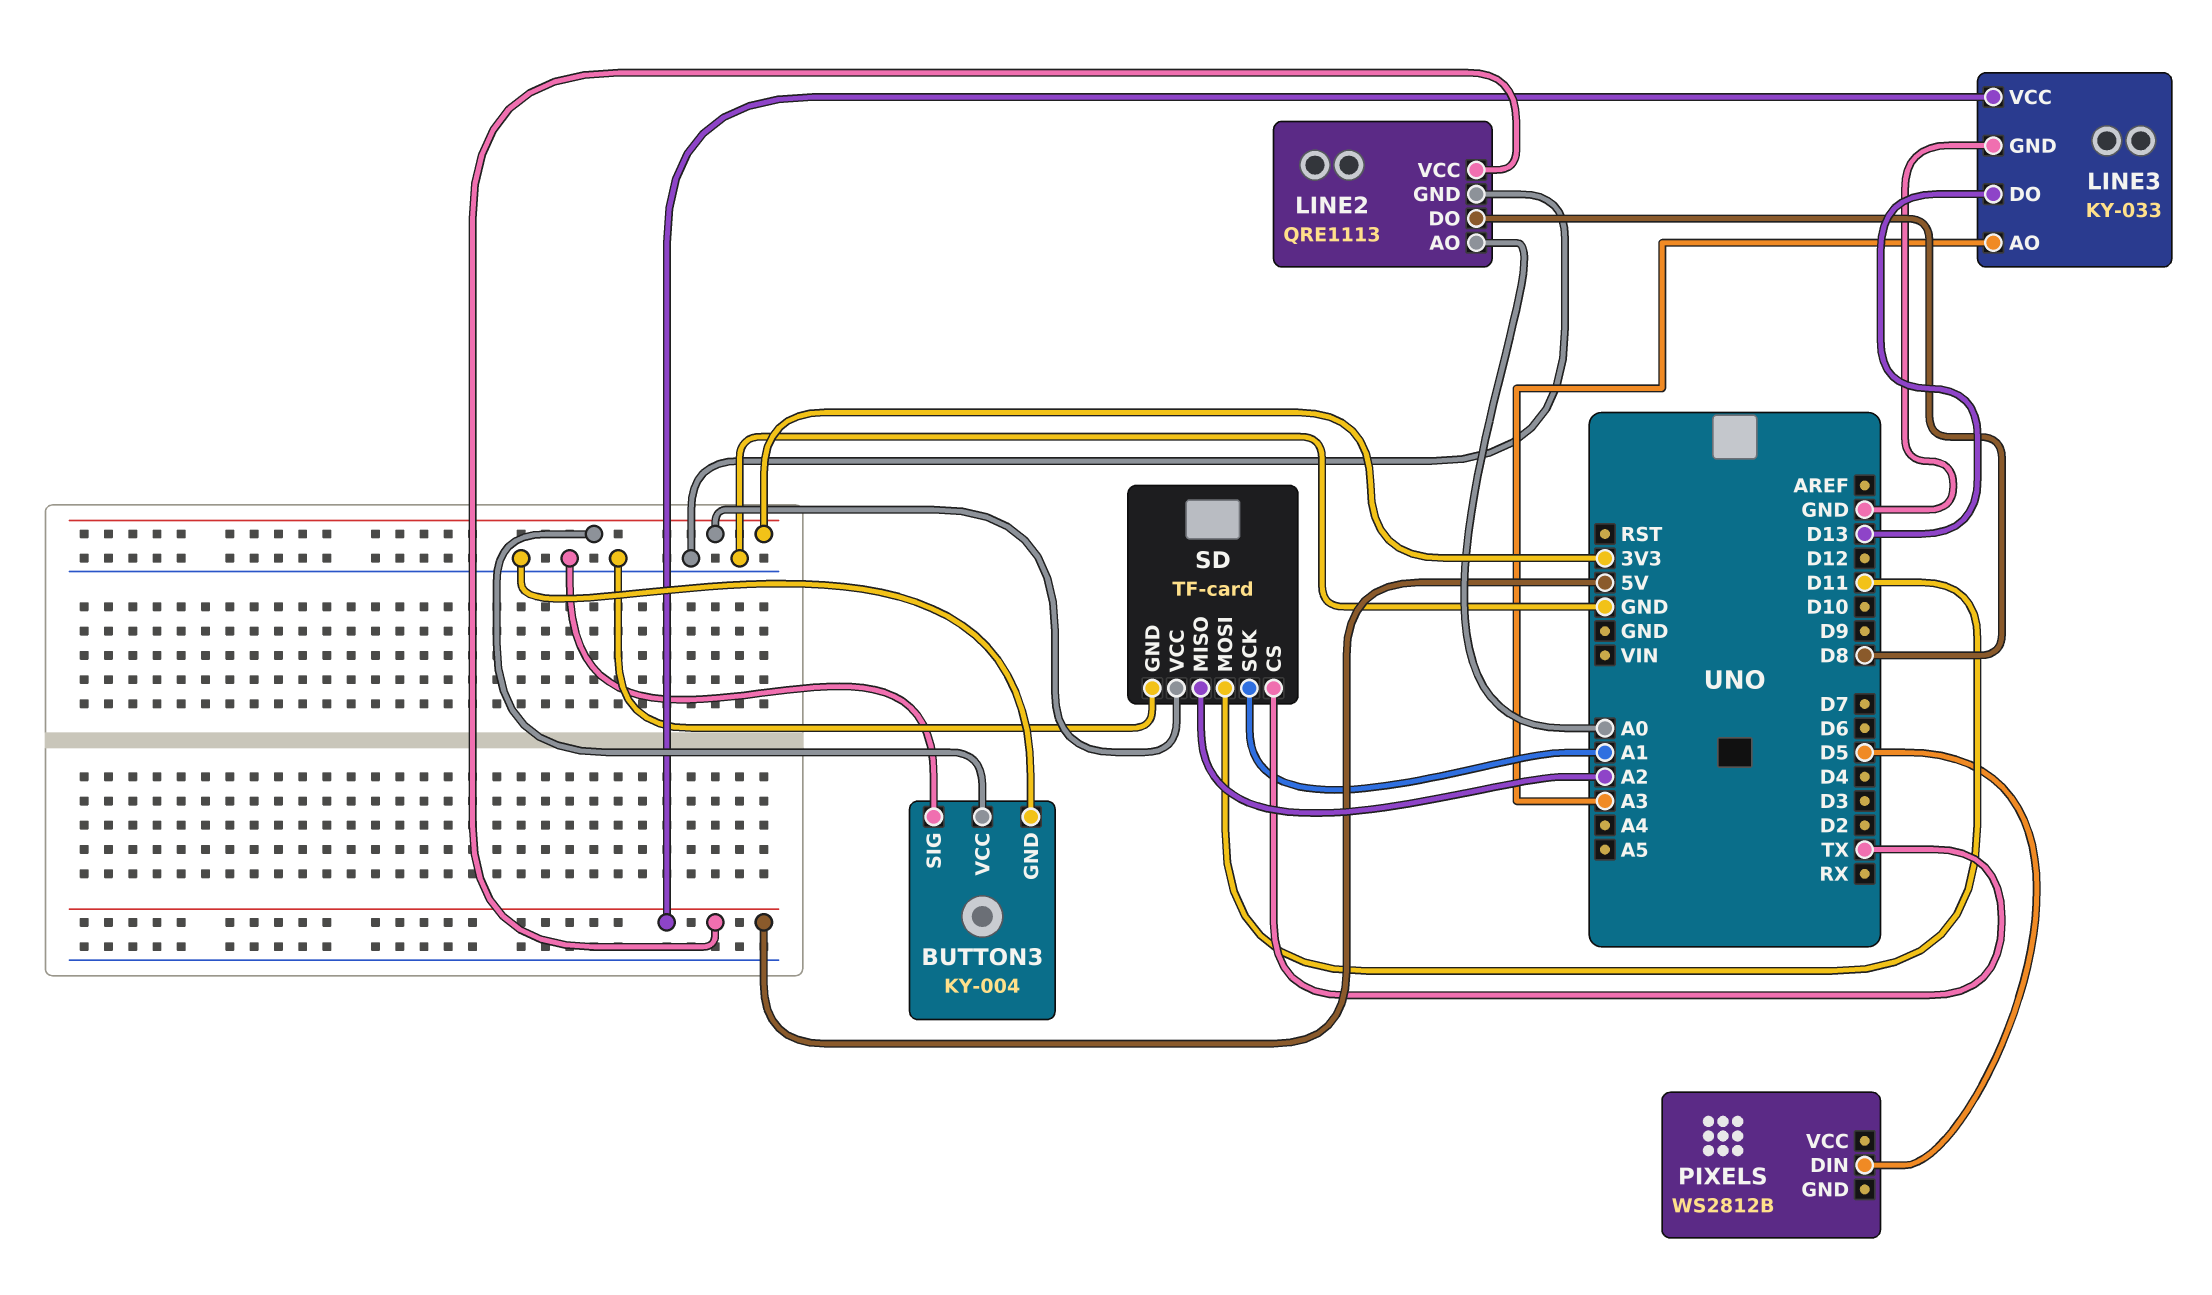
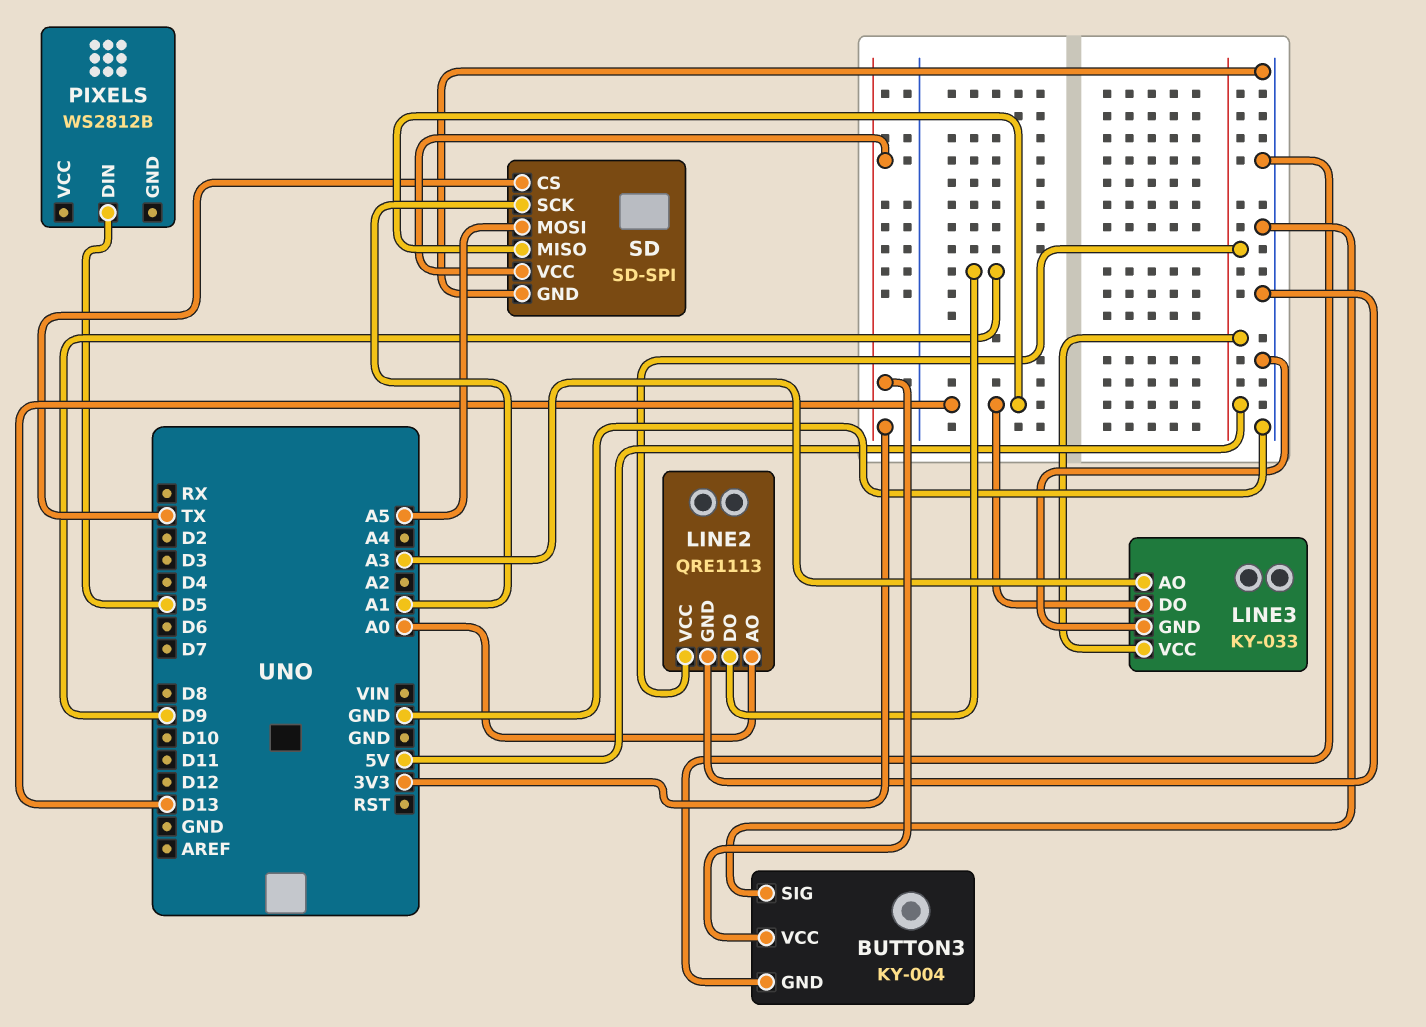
LINE2 pin DO: D8 -> D9
SD: TF-card -> SD-SPI
SD pin MISO: A2 -> D13
SD pin MOSI: D11 -> A5

